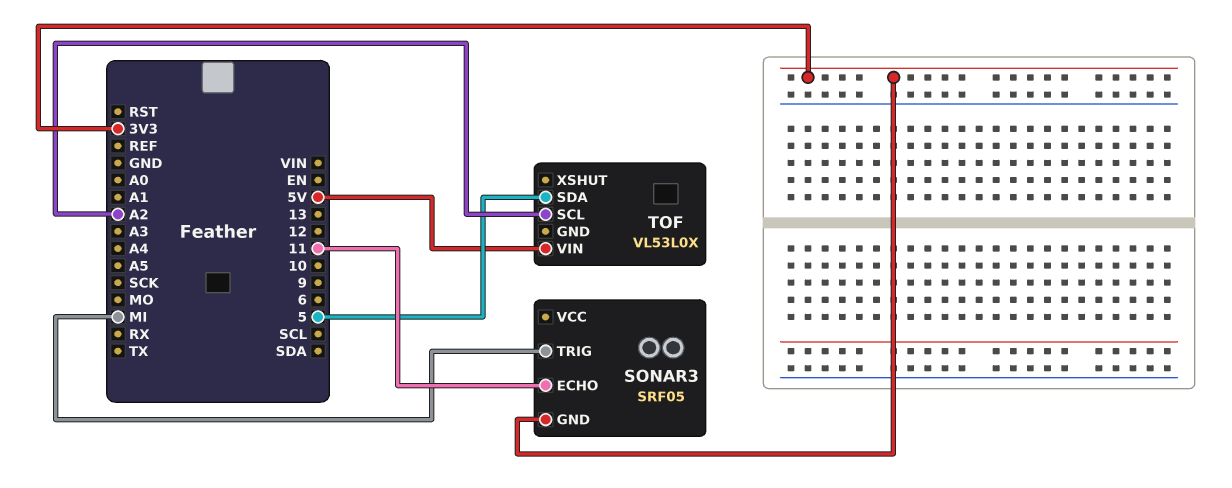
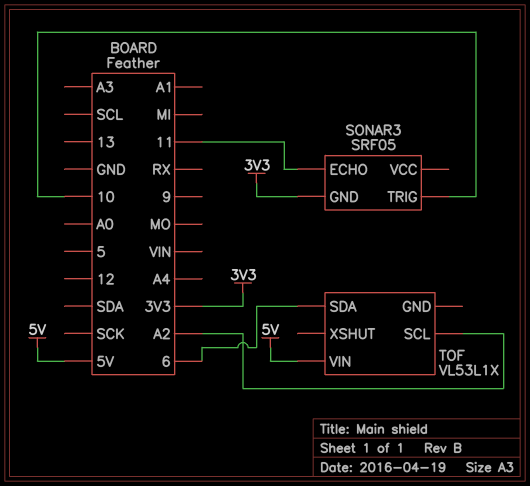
SONAR3 pin TRIG: MI -> 10
TOF: VL53L0X -> VL53L1X
TOF pin SDA: 5 -> 6

